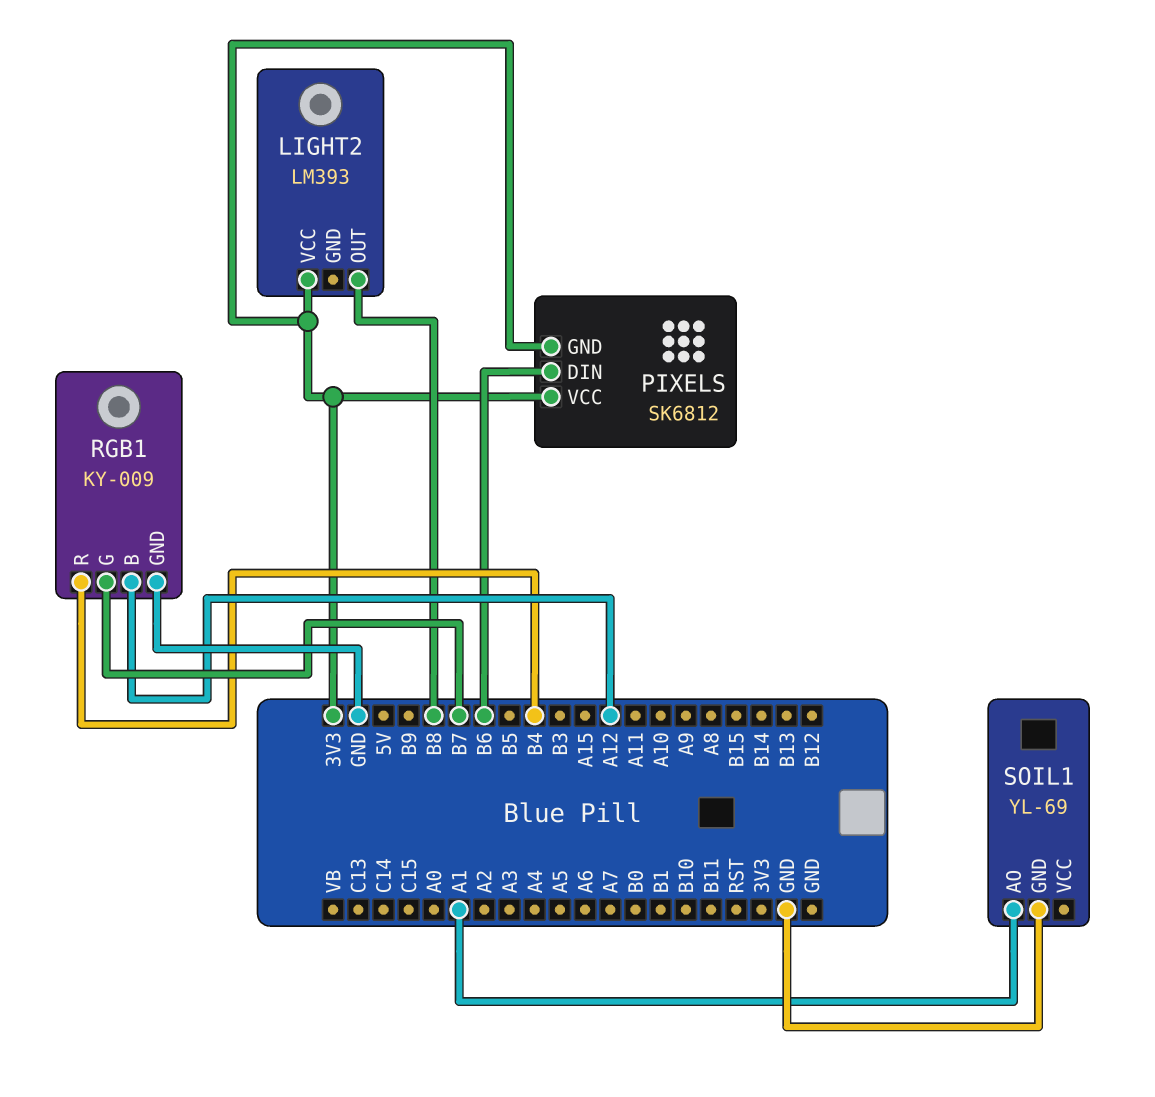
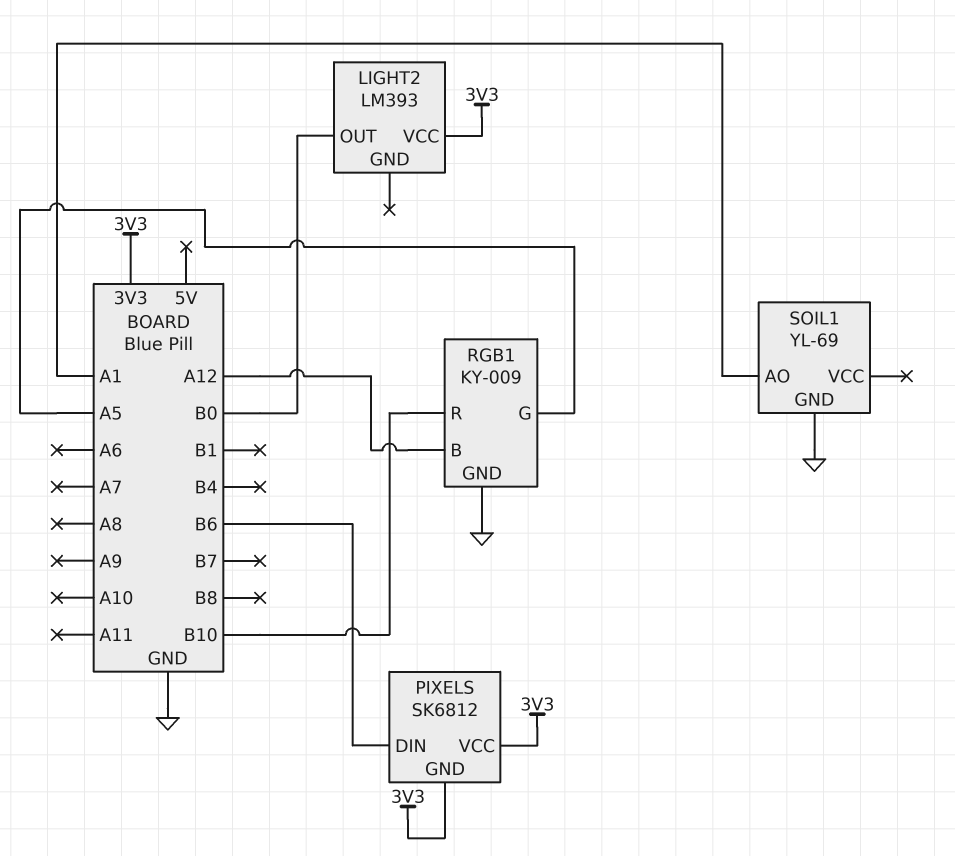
LIGHT2 pin OUT: B8 -> B0
RGB1 pin G: B7 -> A5
RGB1 pin R: B4 -> B10

